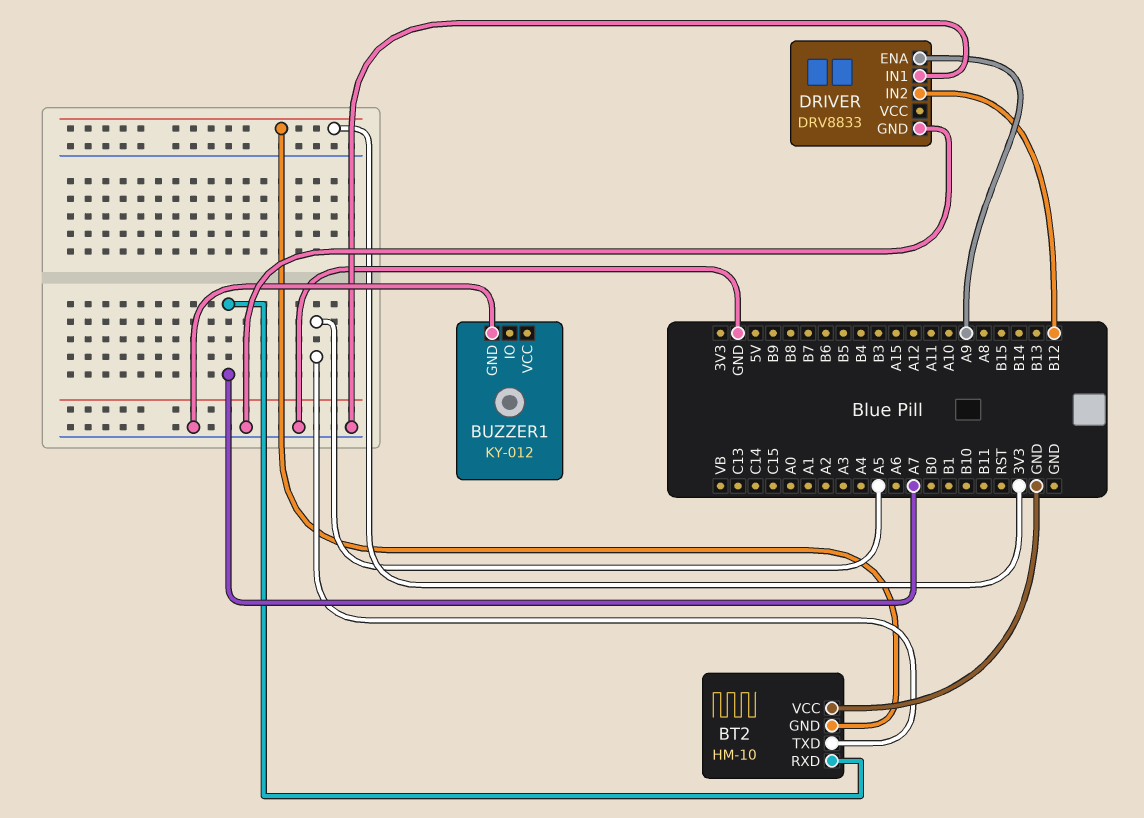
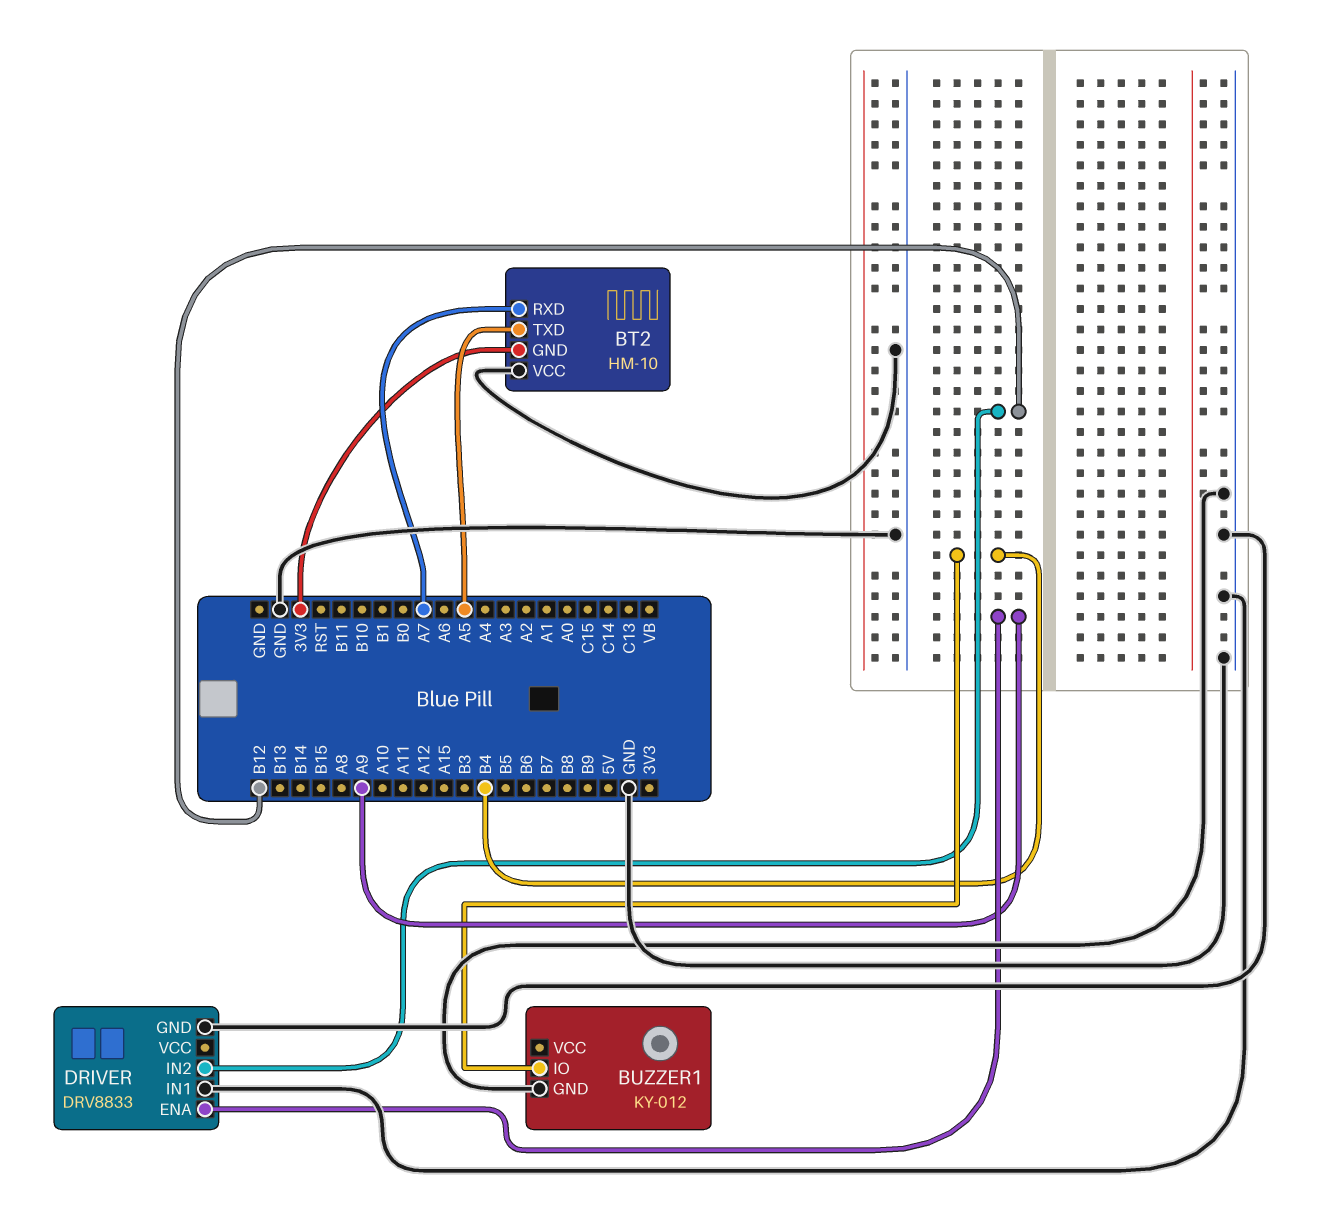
BUZZER1 pin IO: none -> B4

